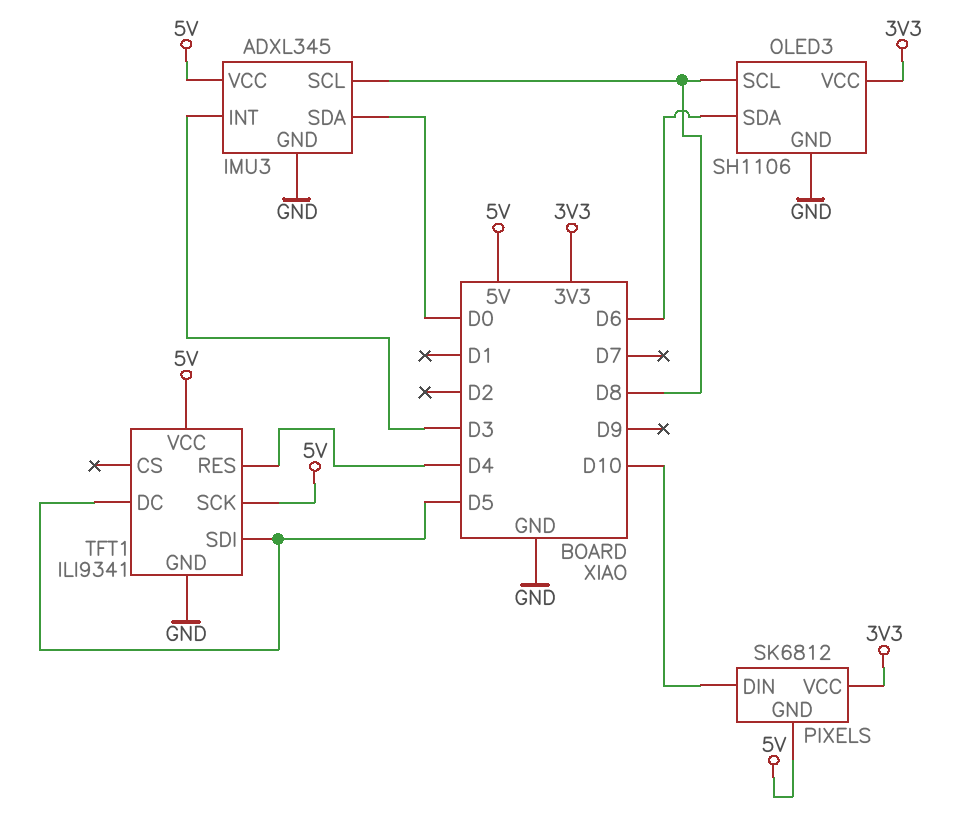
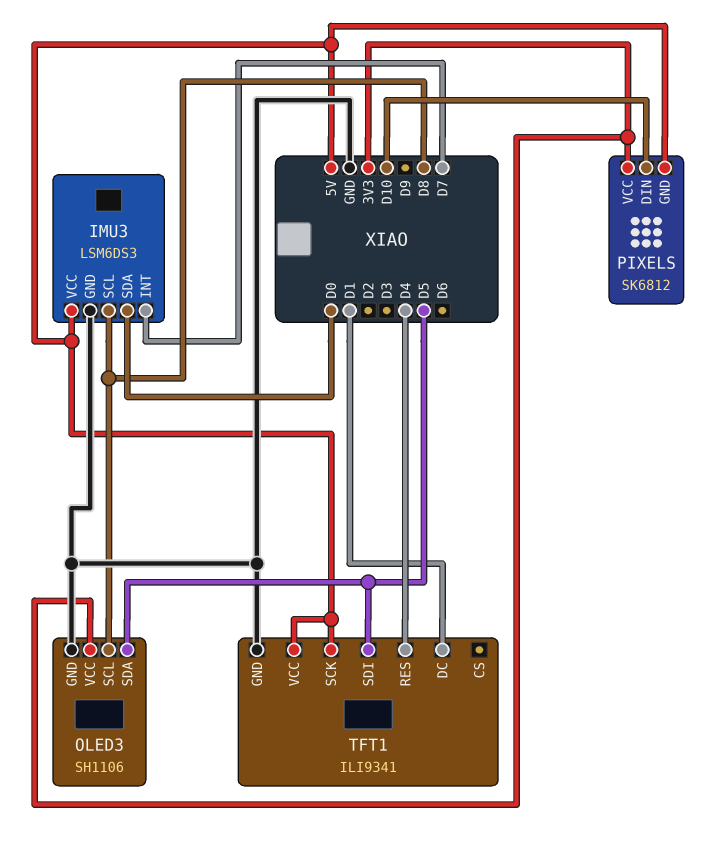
IMU3: ADXL345 -> LSM6DS3
IMU3 pin INT: D3 -> D7
OLED3 pin SDA: D6 -> D5
TFT1 pin DC: D5 -> D1

